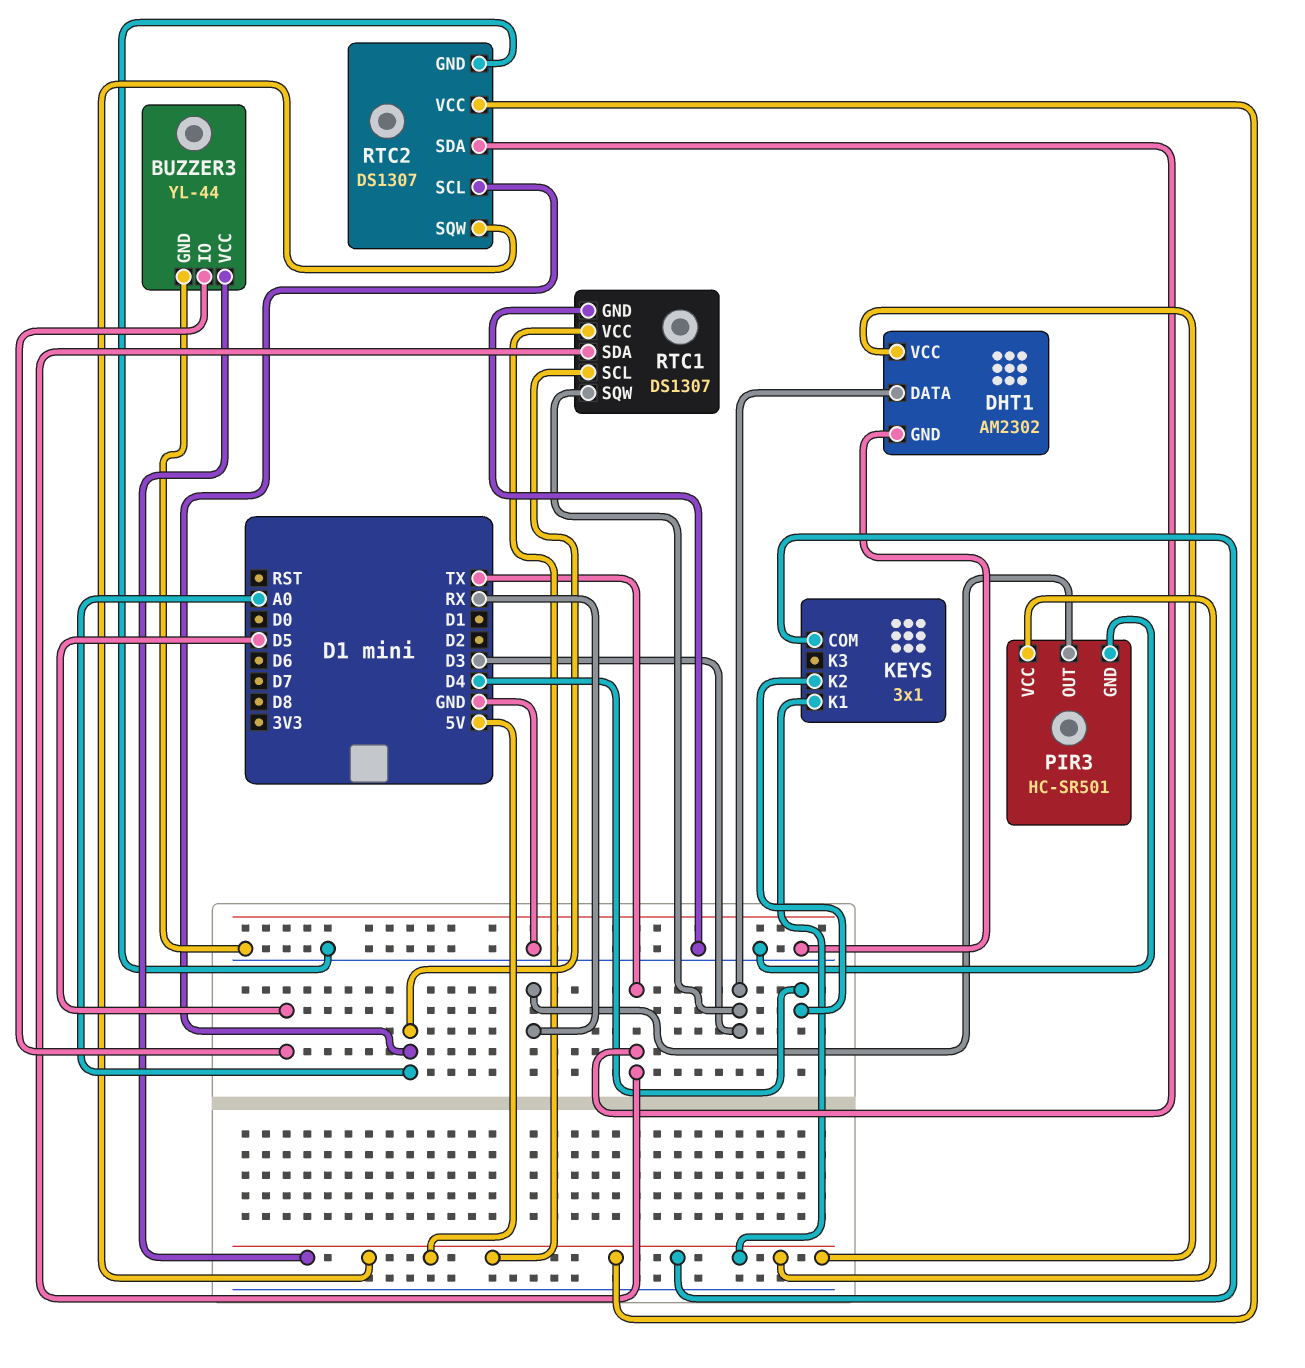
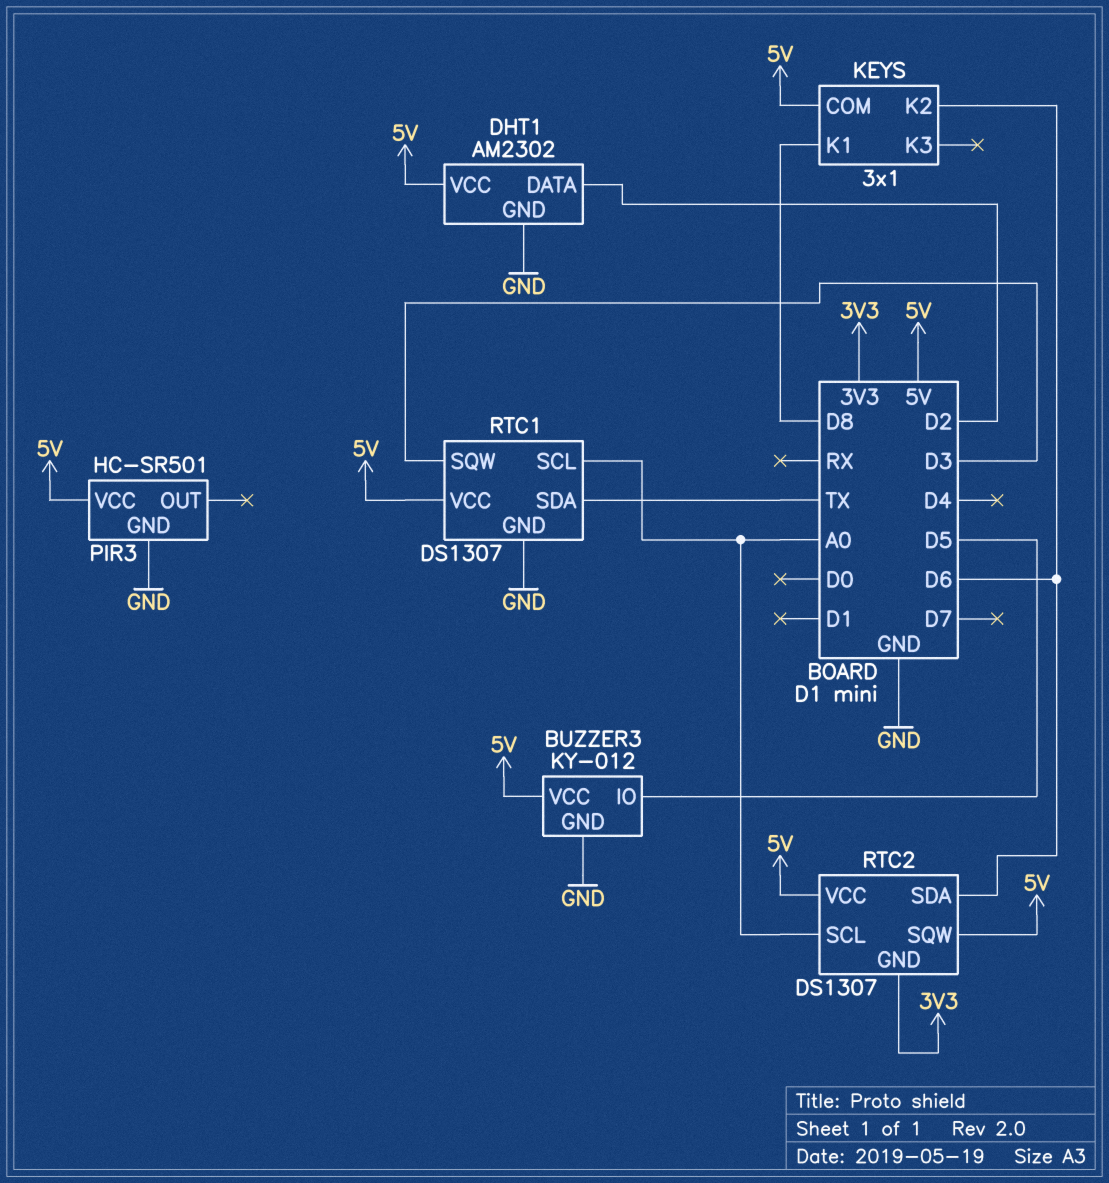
BUZZER3: YL-44 -> KY-012
DHT1 pin DATA: D3 -> D2
KEYS pin K1: 5V -> D8
KEYS pin K2: D4 -> D6
PIR3 pin OUT: RX -> none
RTC2 pin GND: GND -> 3V3
RTC2 pin SDA: TX -> D6

